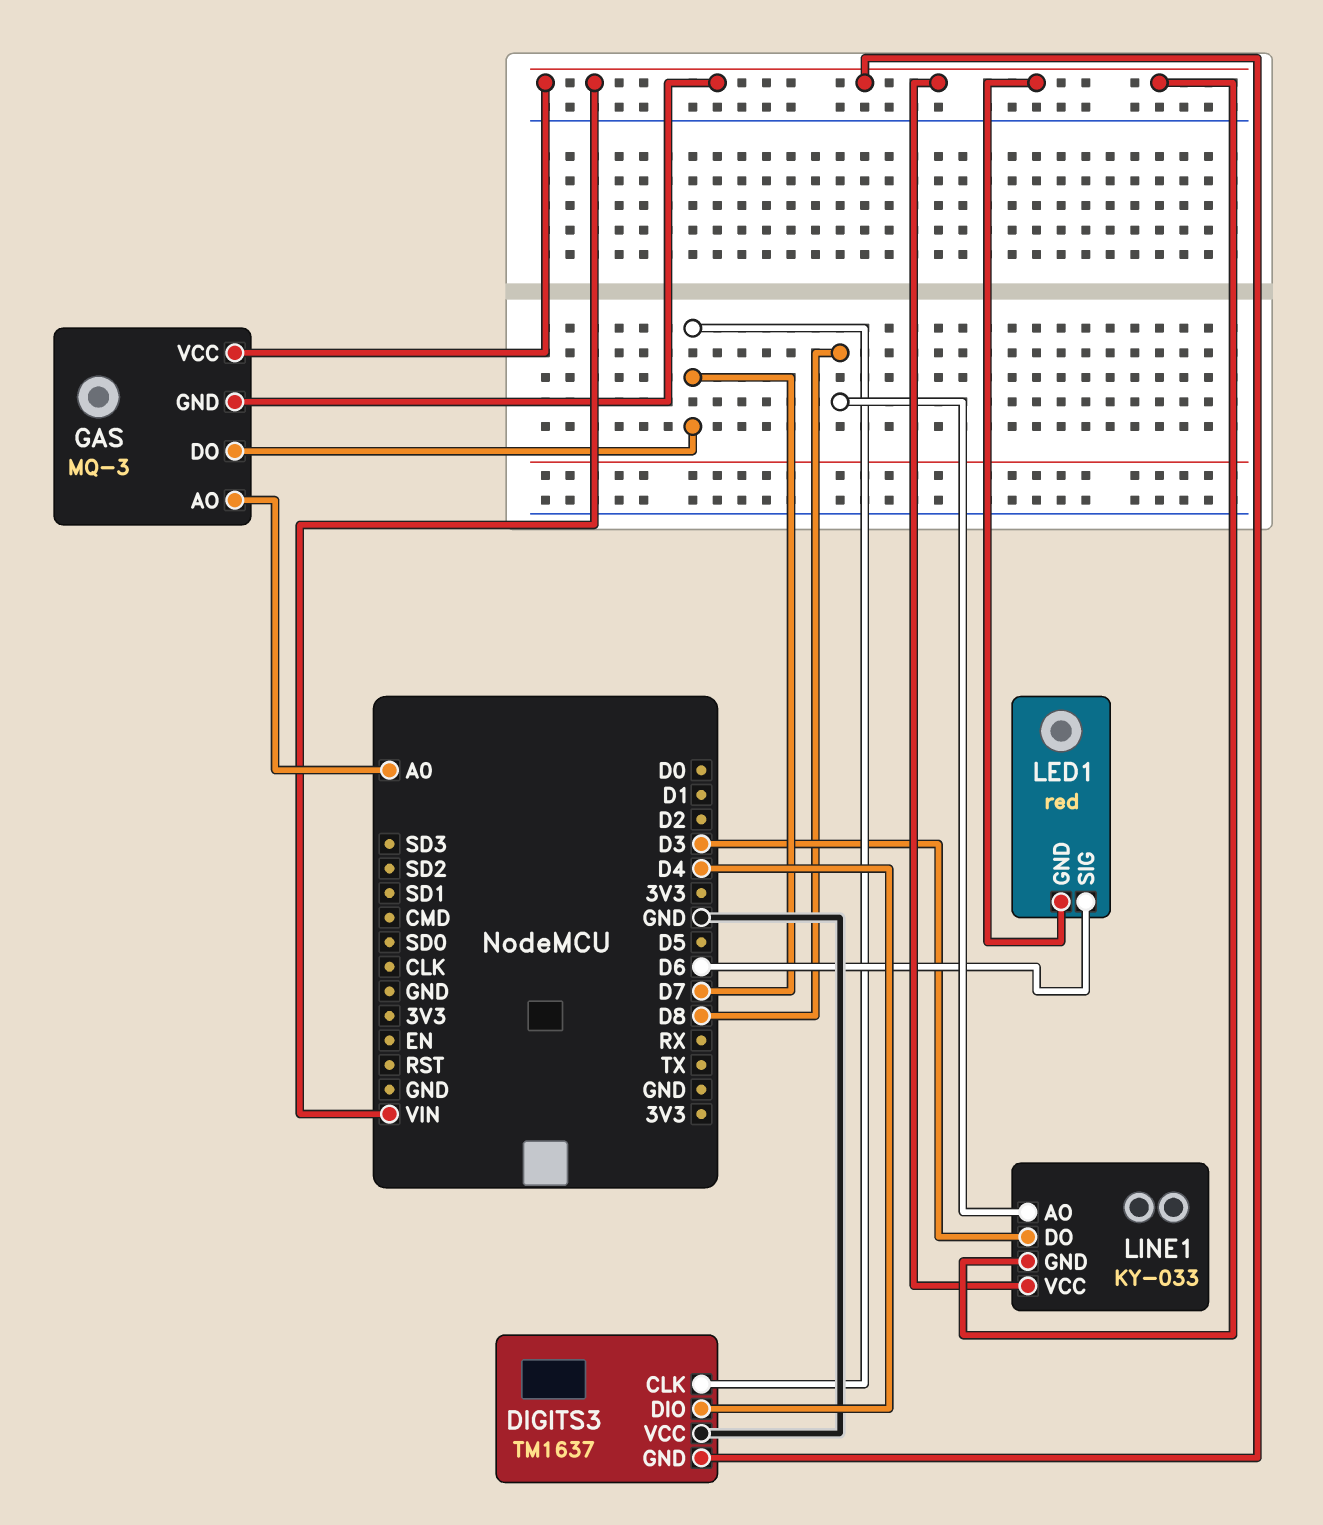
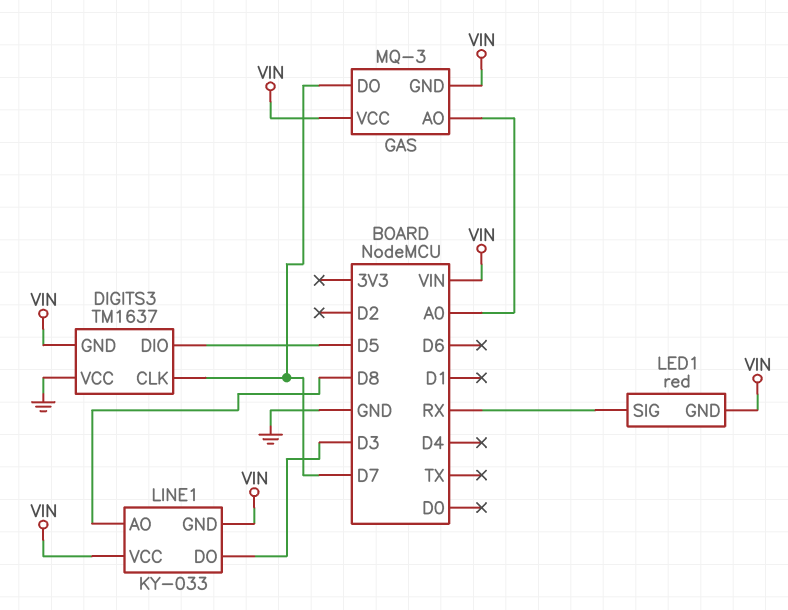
DIGITS3 pin DIO: D4 -> D5
LED1 pin SIG: D6 -> RX

